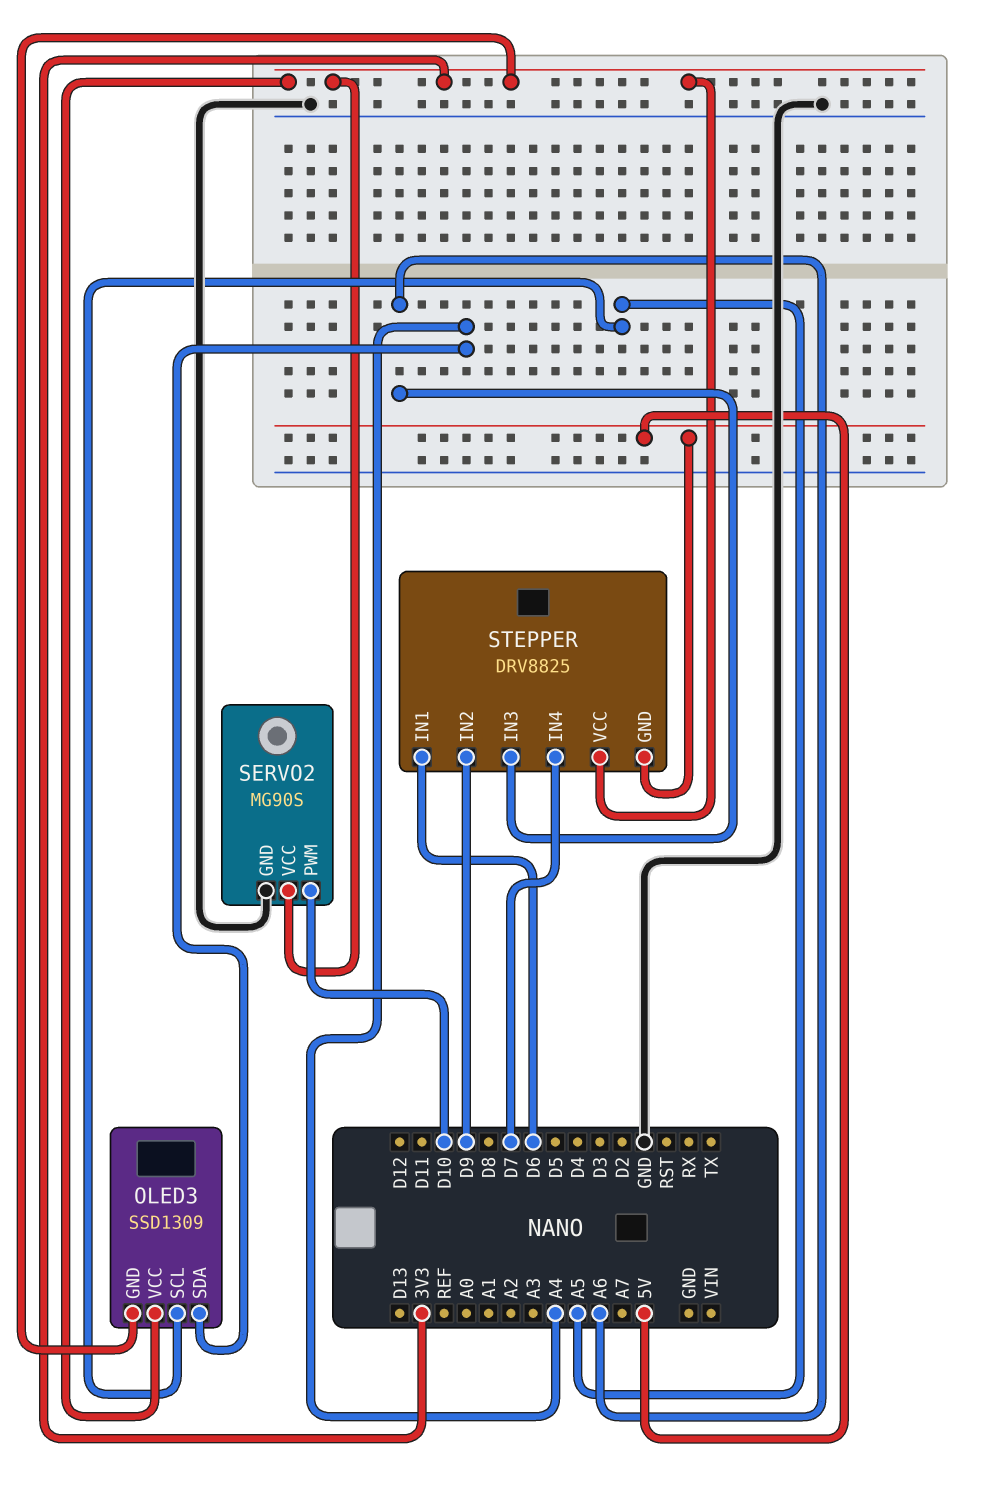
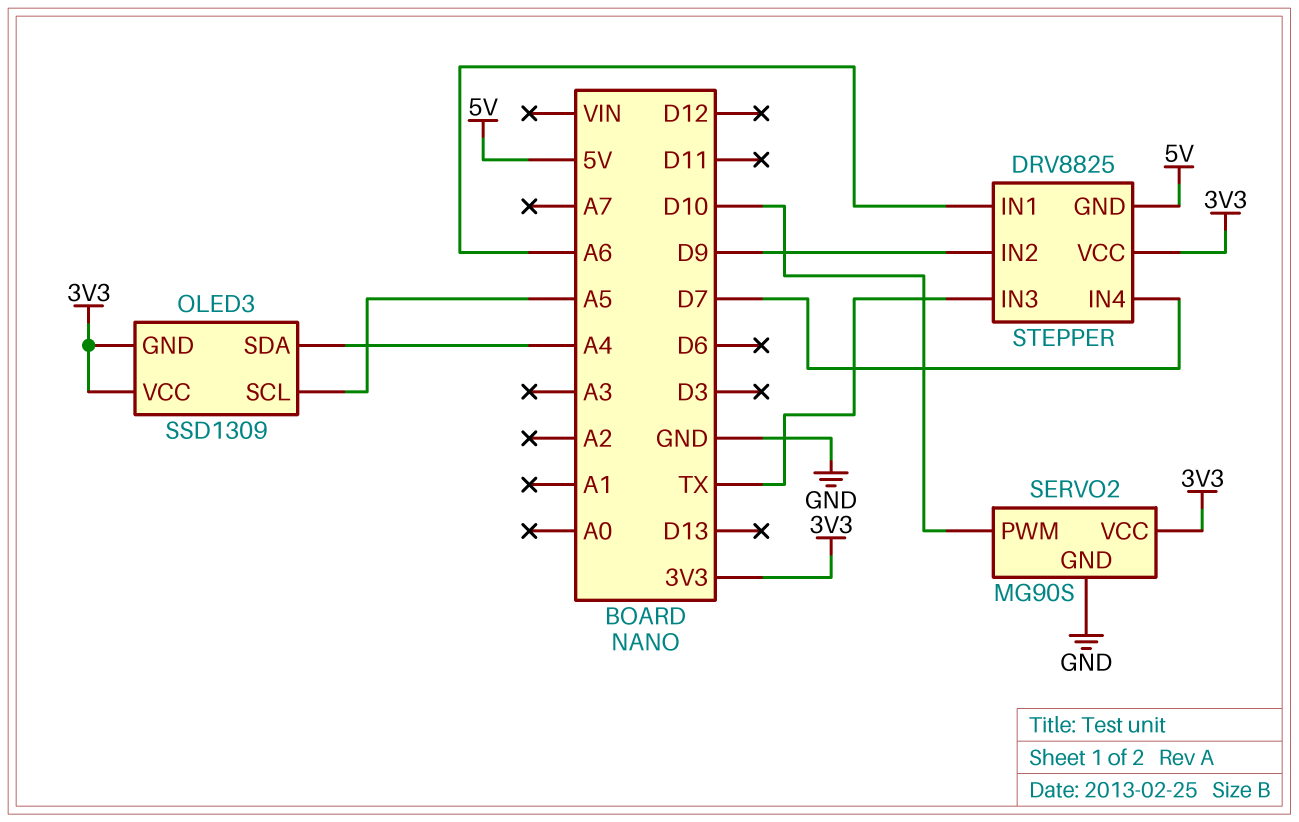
STEPPER pin IN1: D6 -> A6
STEPPER pin IN3: A6 -> TX

